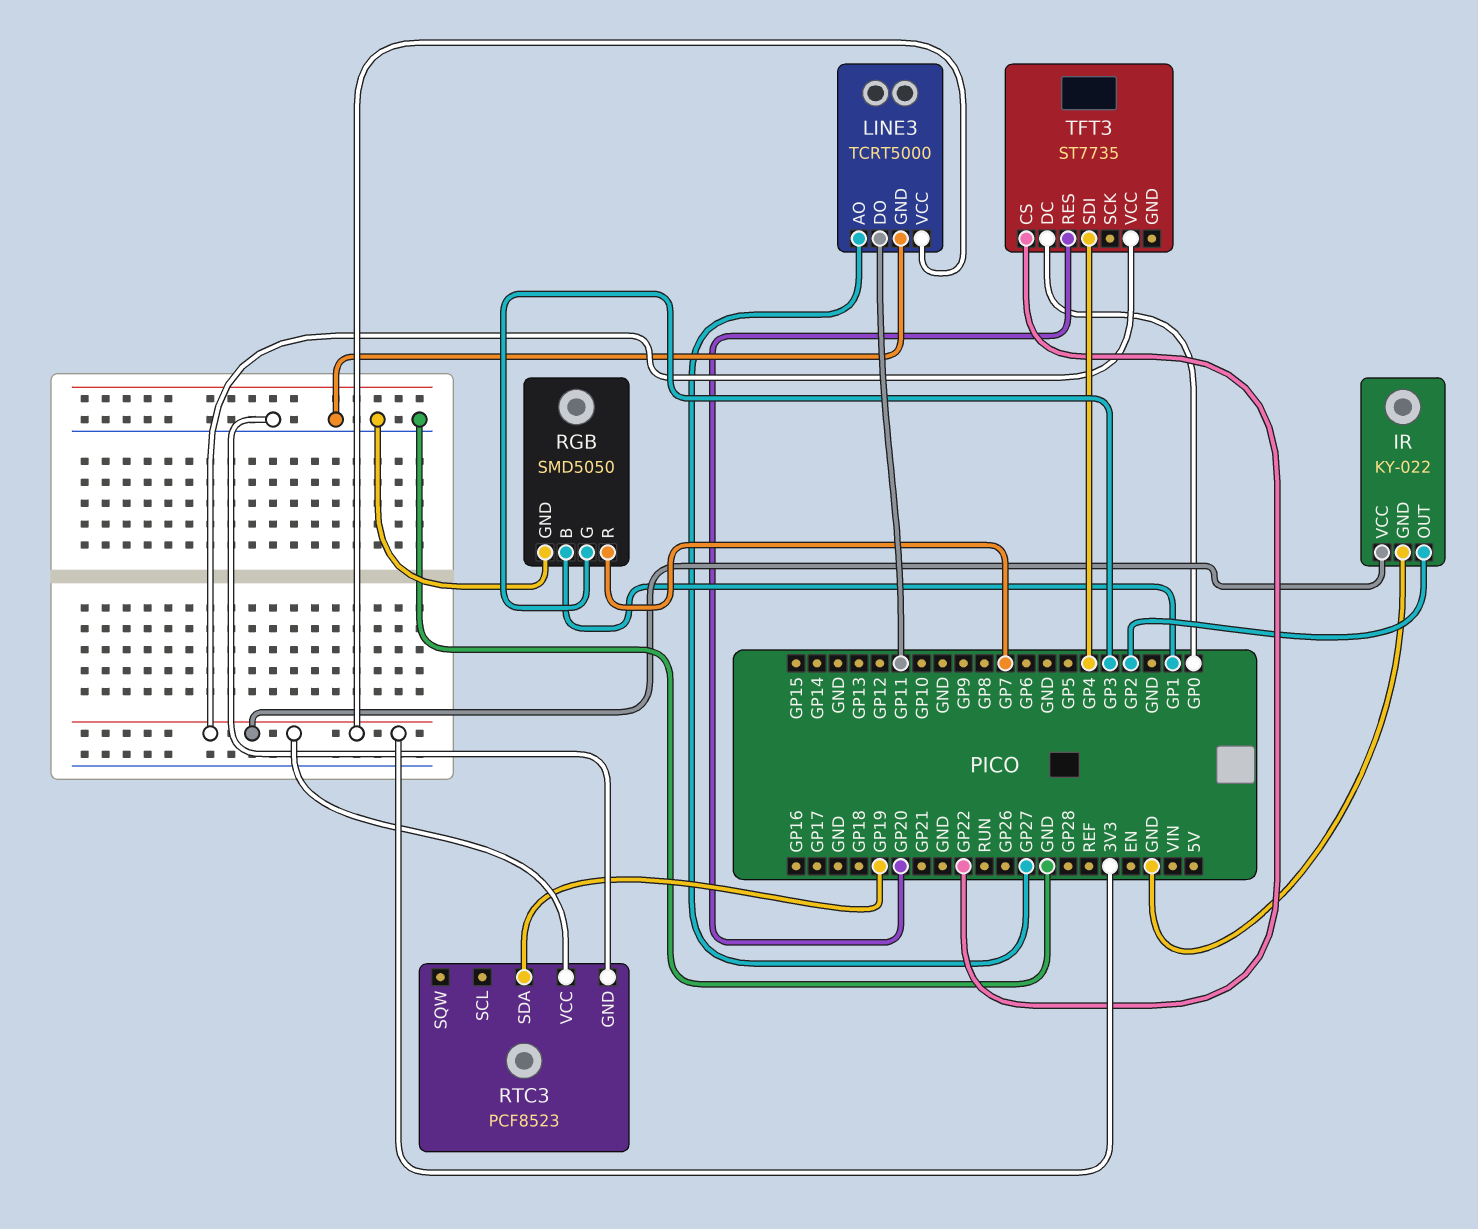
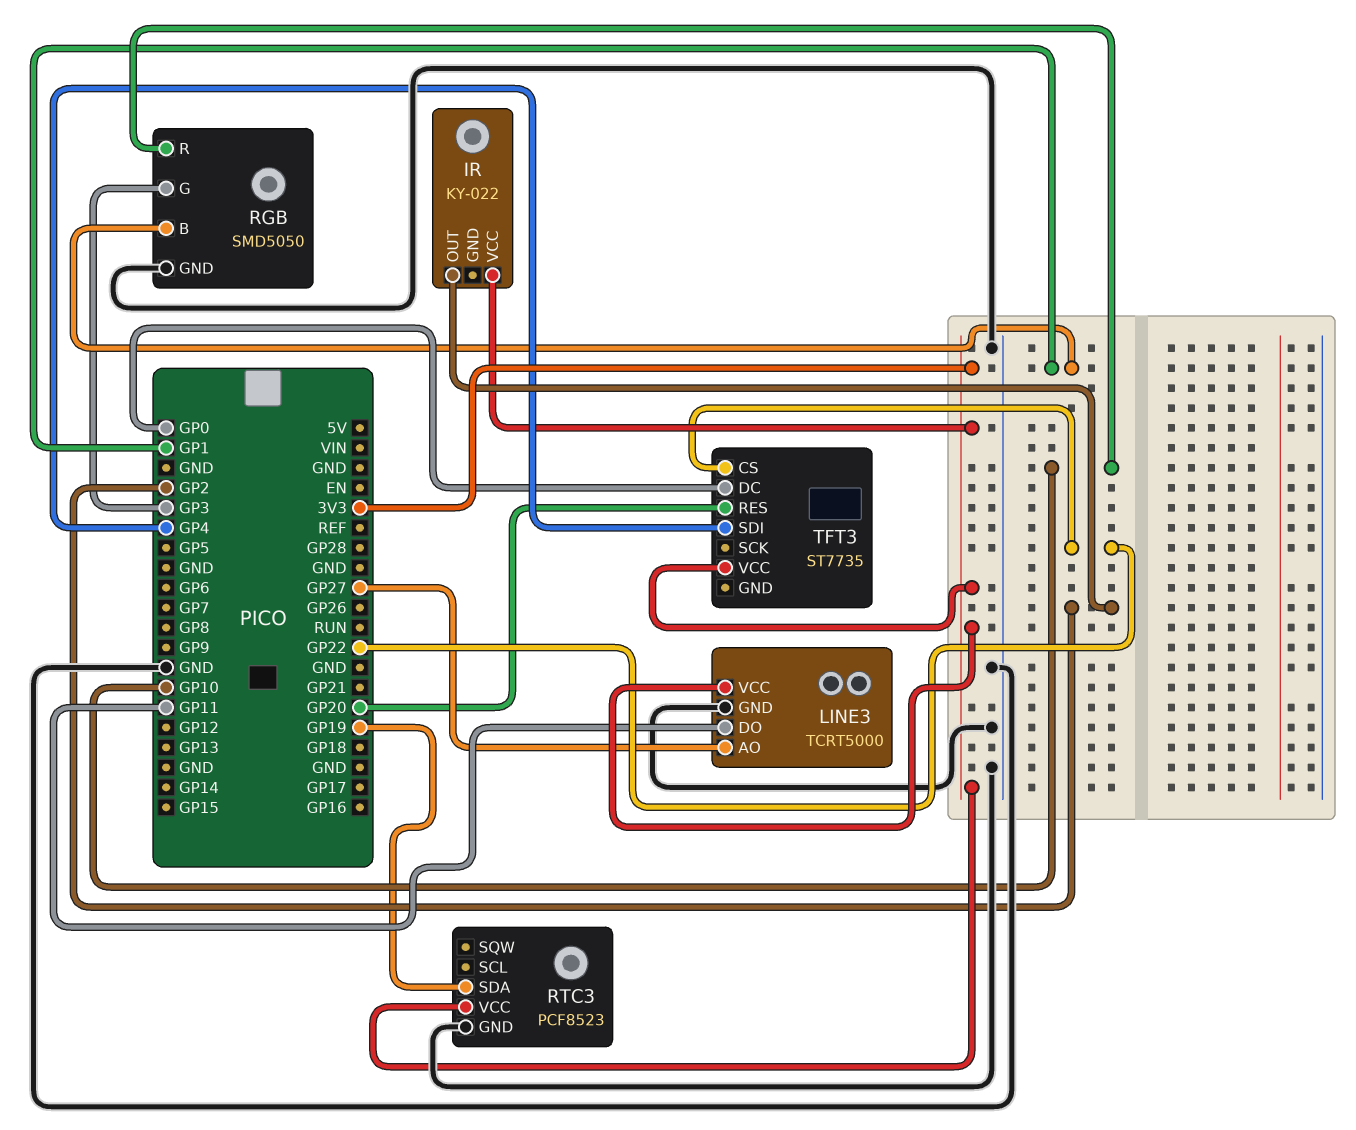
IR pin GND: GND -> none
RGB pin R: GP7 -> GP10

